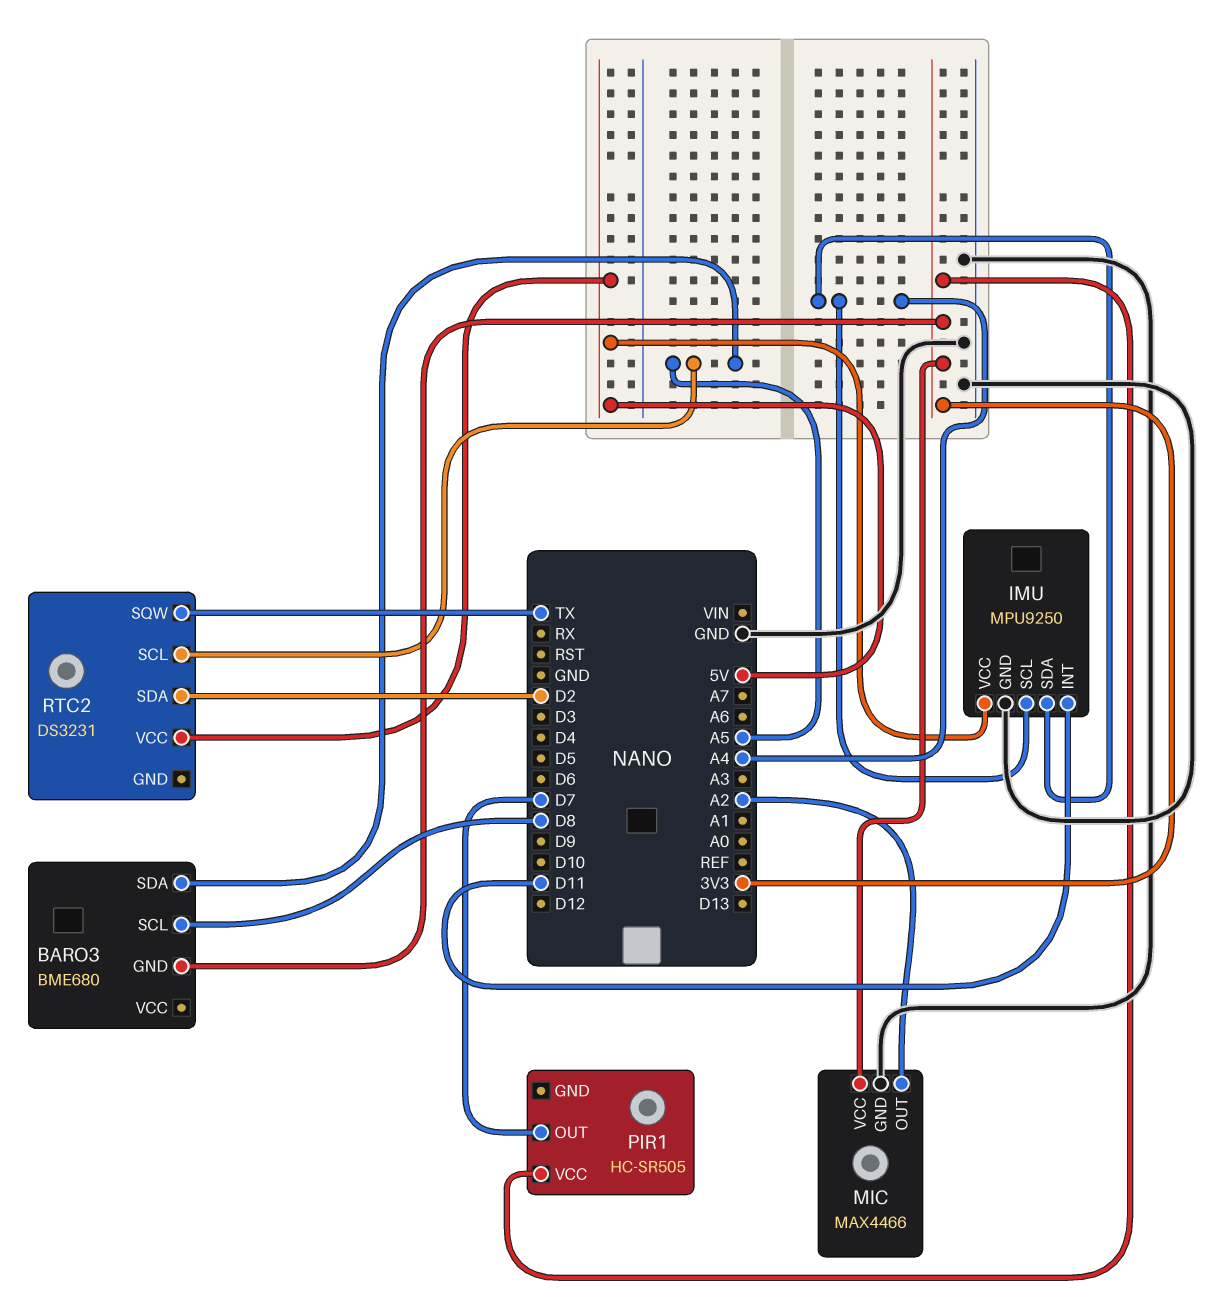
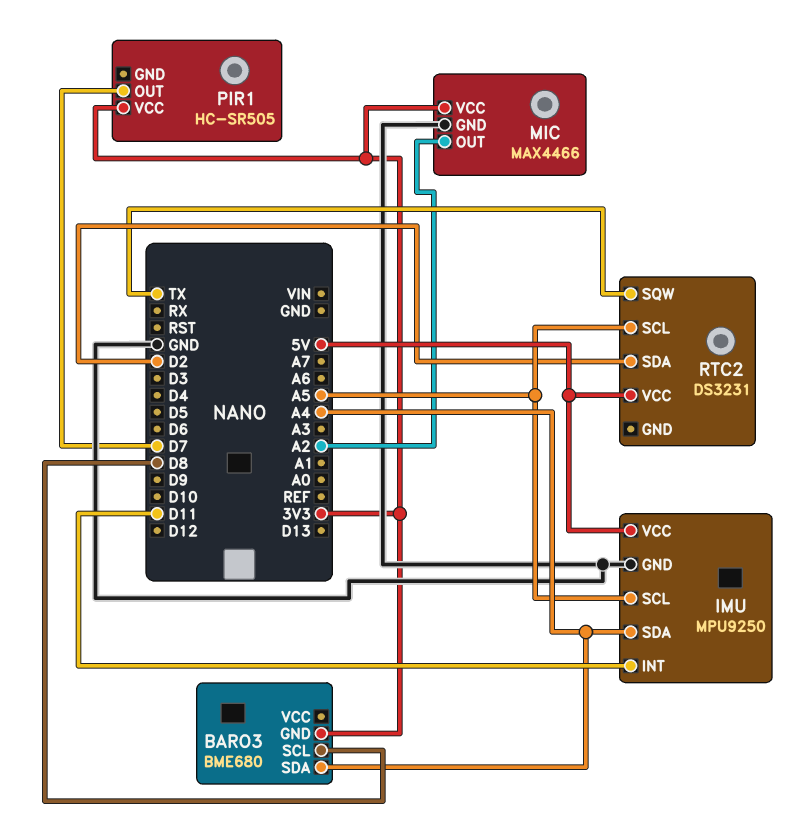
BARO3 pin SDA: A5 -> A4
IMU pin SCL: A4 -> A5

